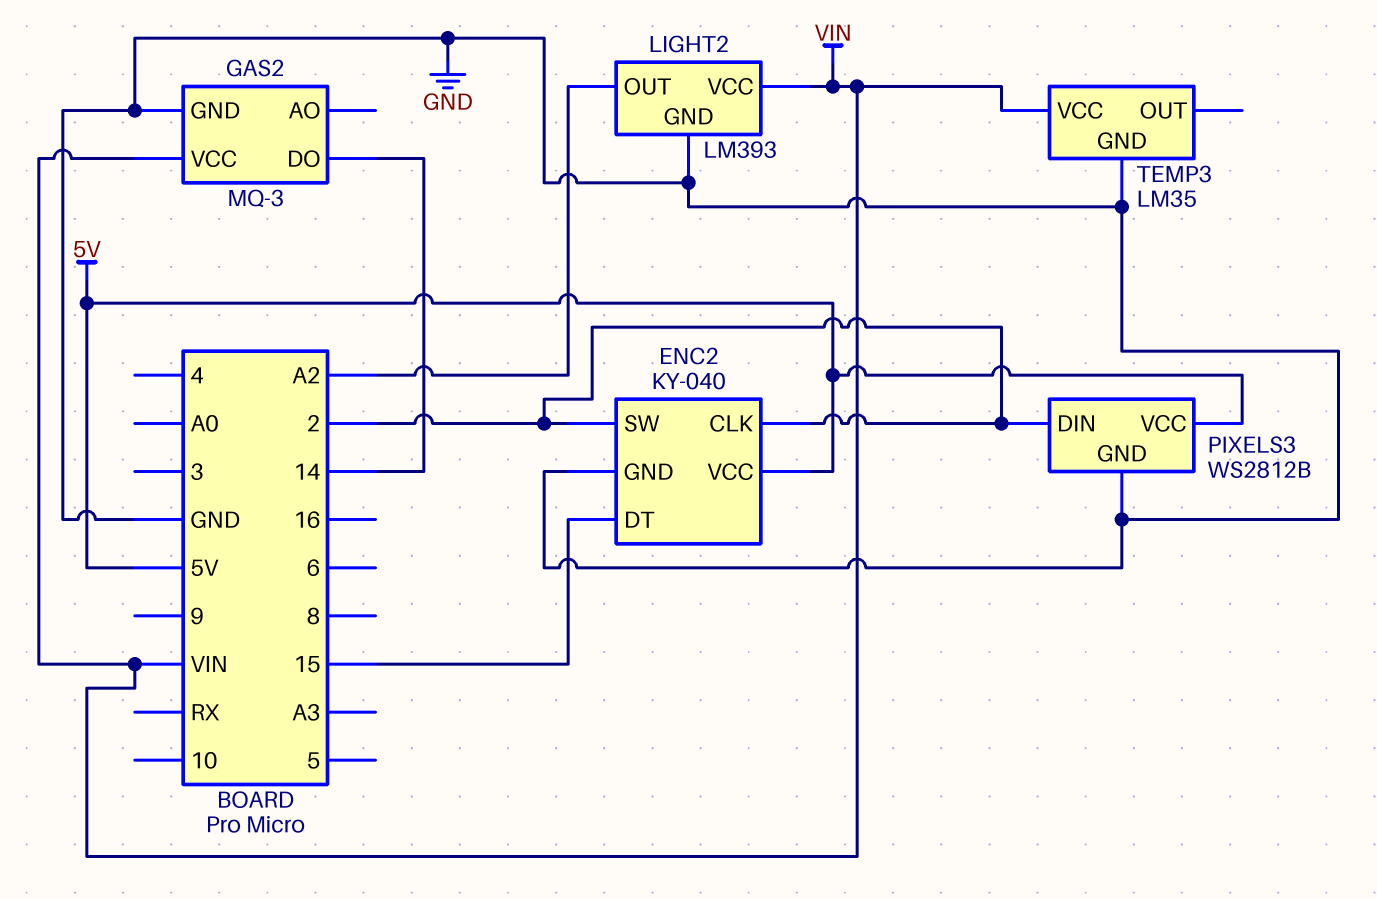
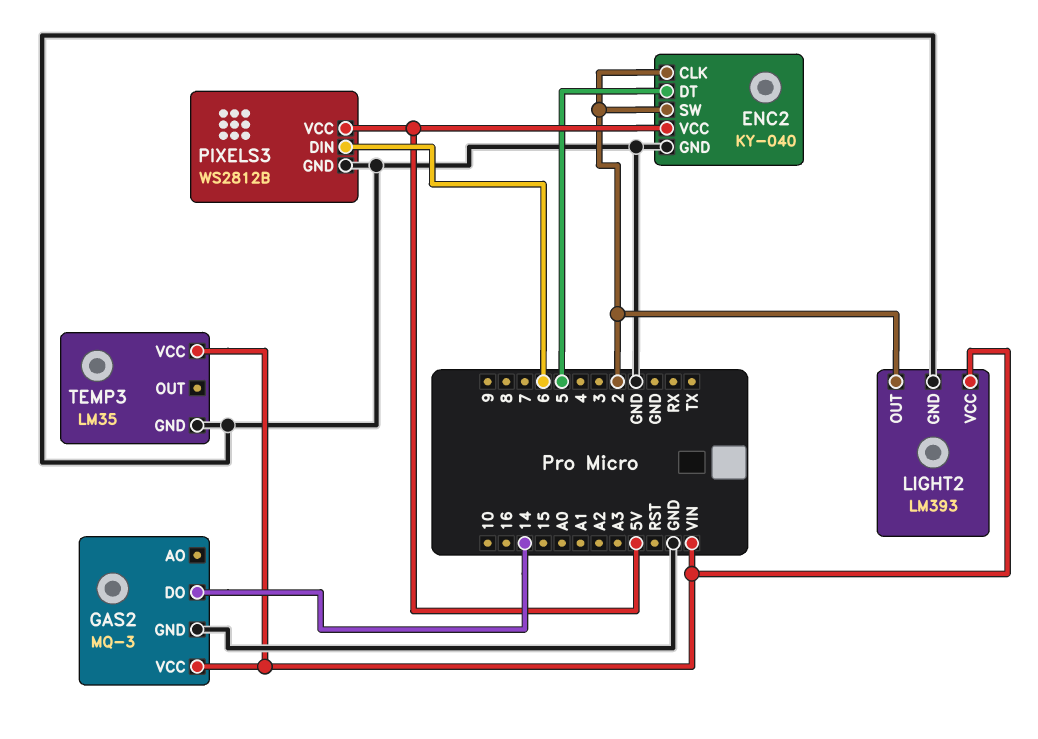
ENC2 pin DT: 15 -> 5
LIGHT2 pin OUT: A2 -> 2
PIXELS3 pin DIN: 2 -> 6

